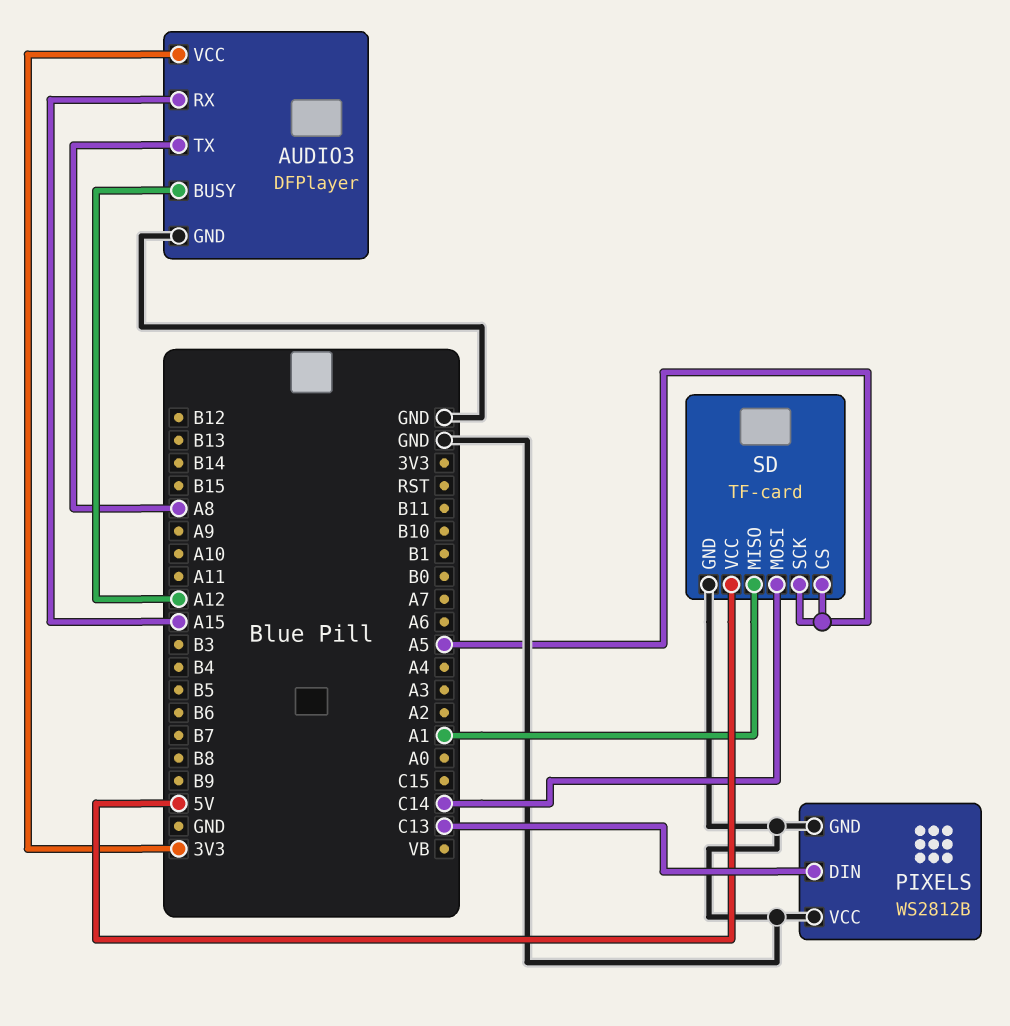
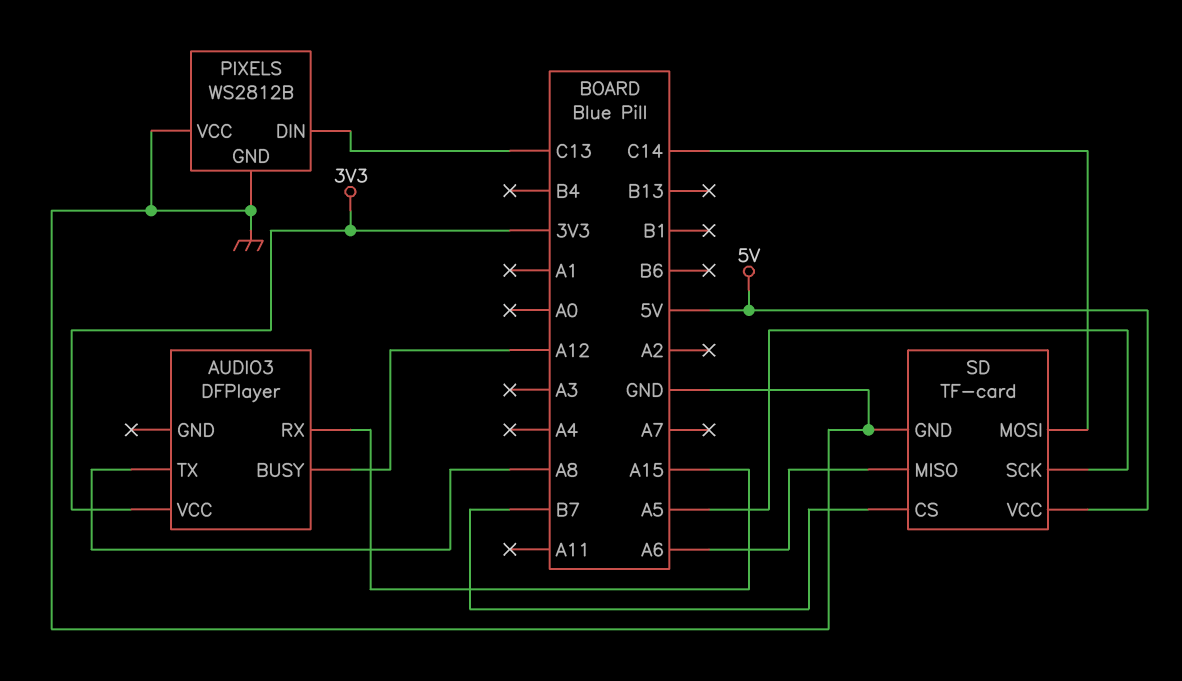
AUDIO3 pin GND: GND -> none
SD pin CS: A5 -> B7
SD pin MISO: A1 -> A6

